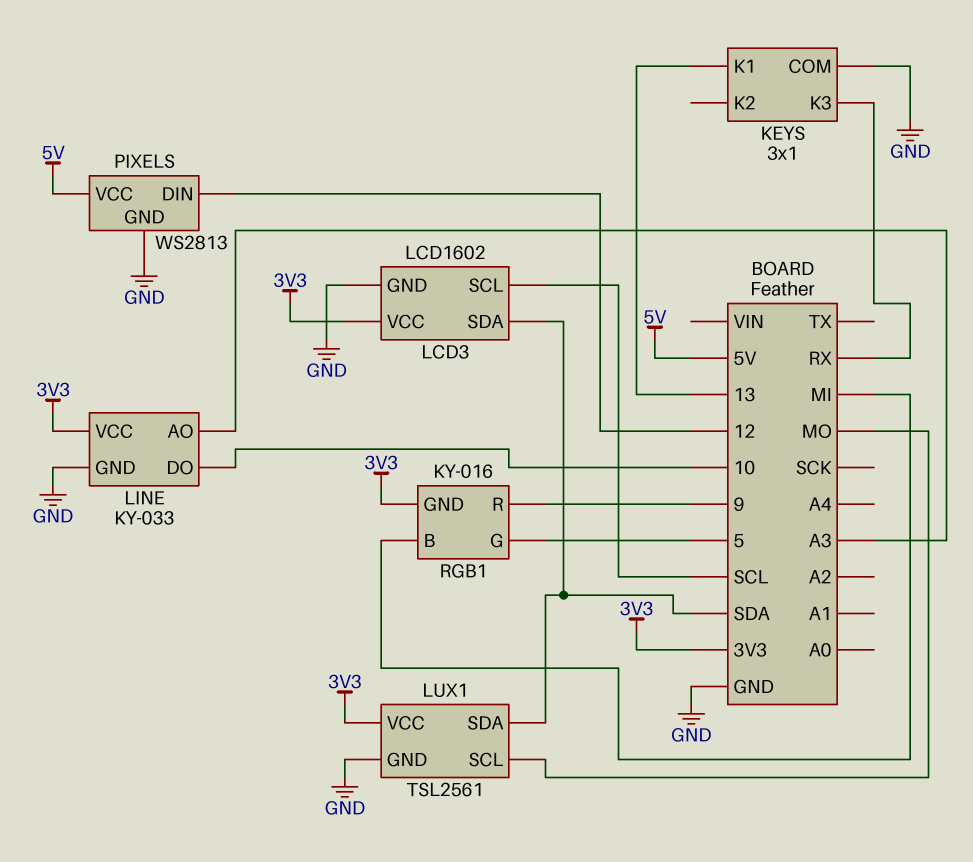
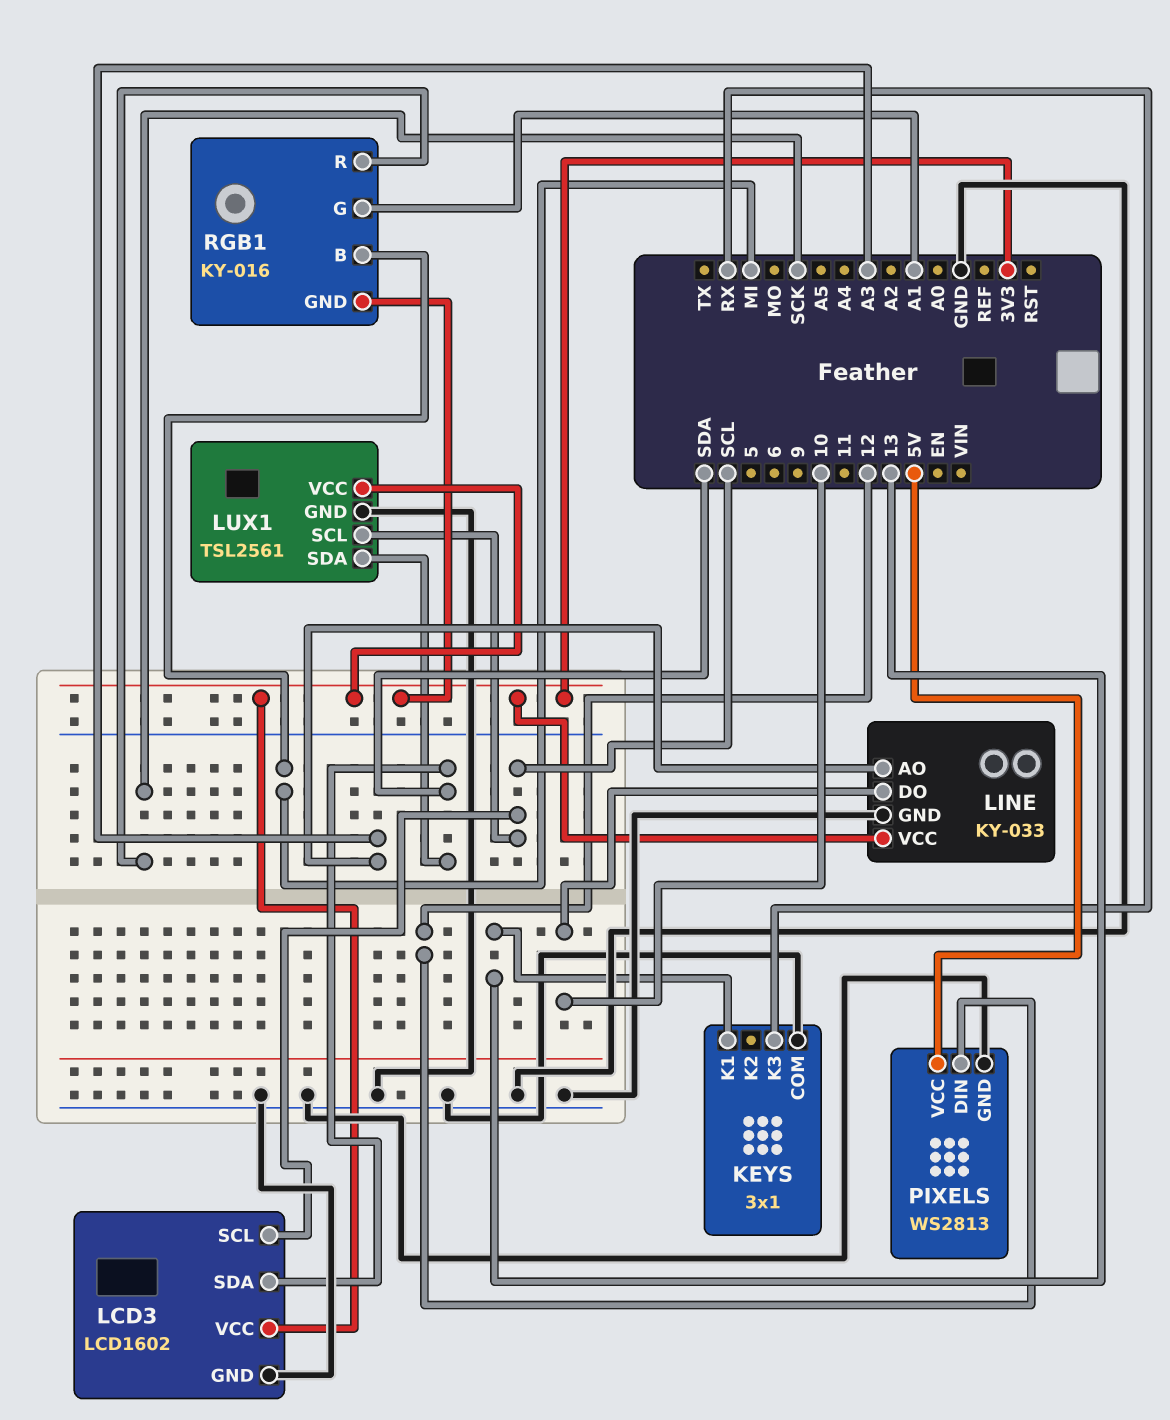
LUX1 pin SCL: MO -> SCL
RGB1 pin G: 5 -> A1
RGB1 pin R: 9 -> SCK

